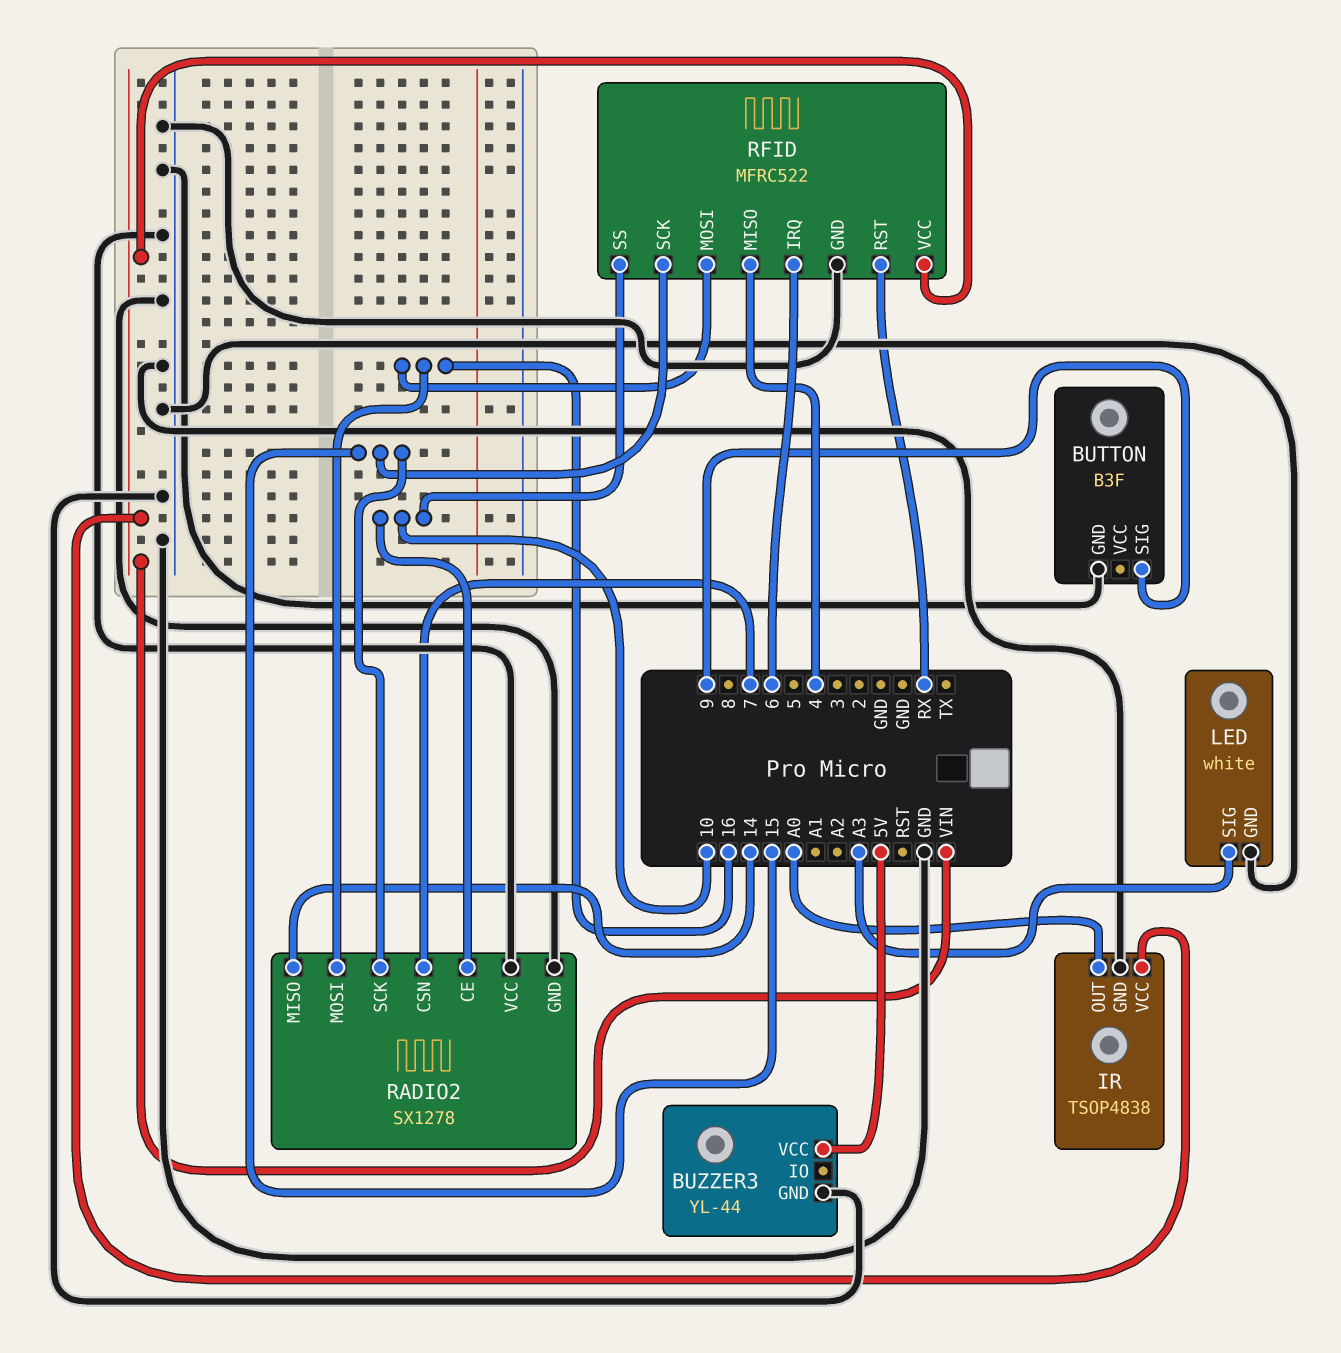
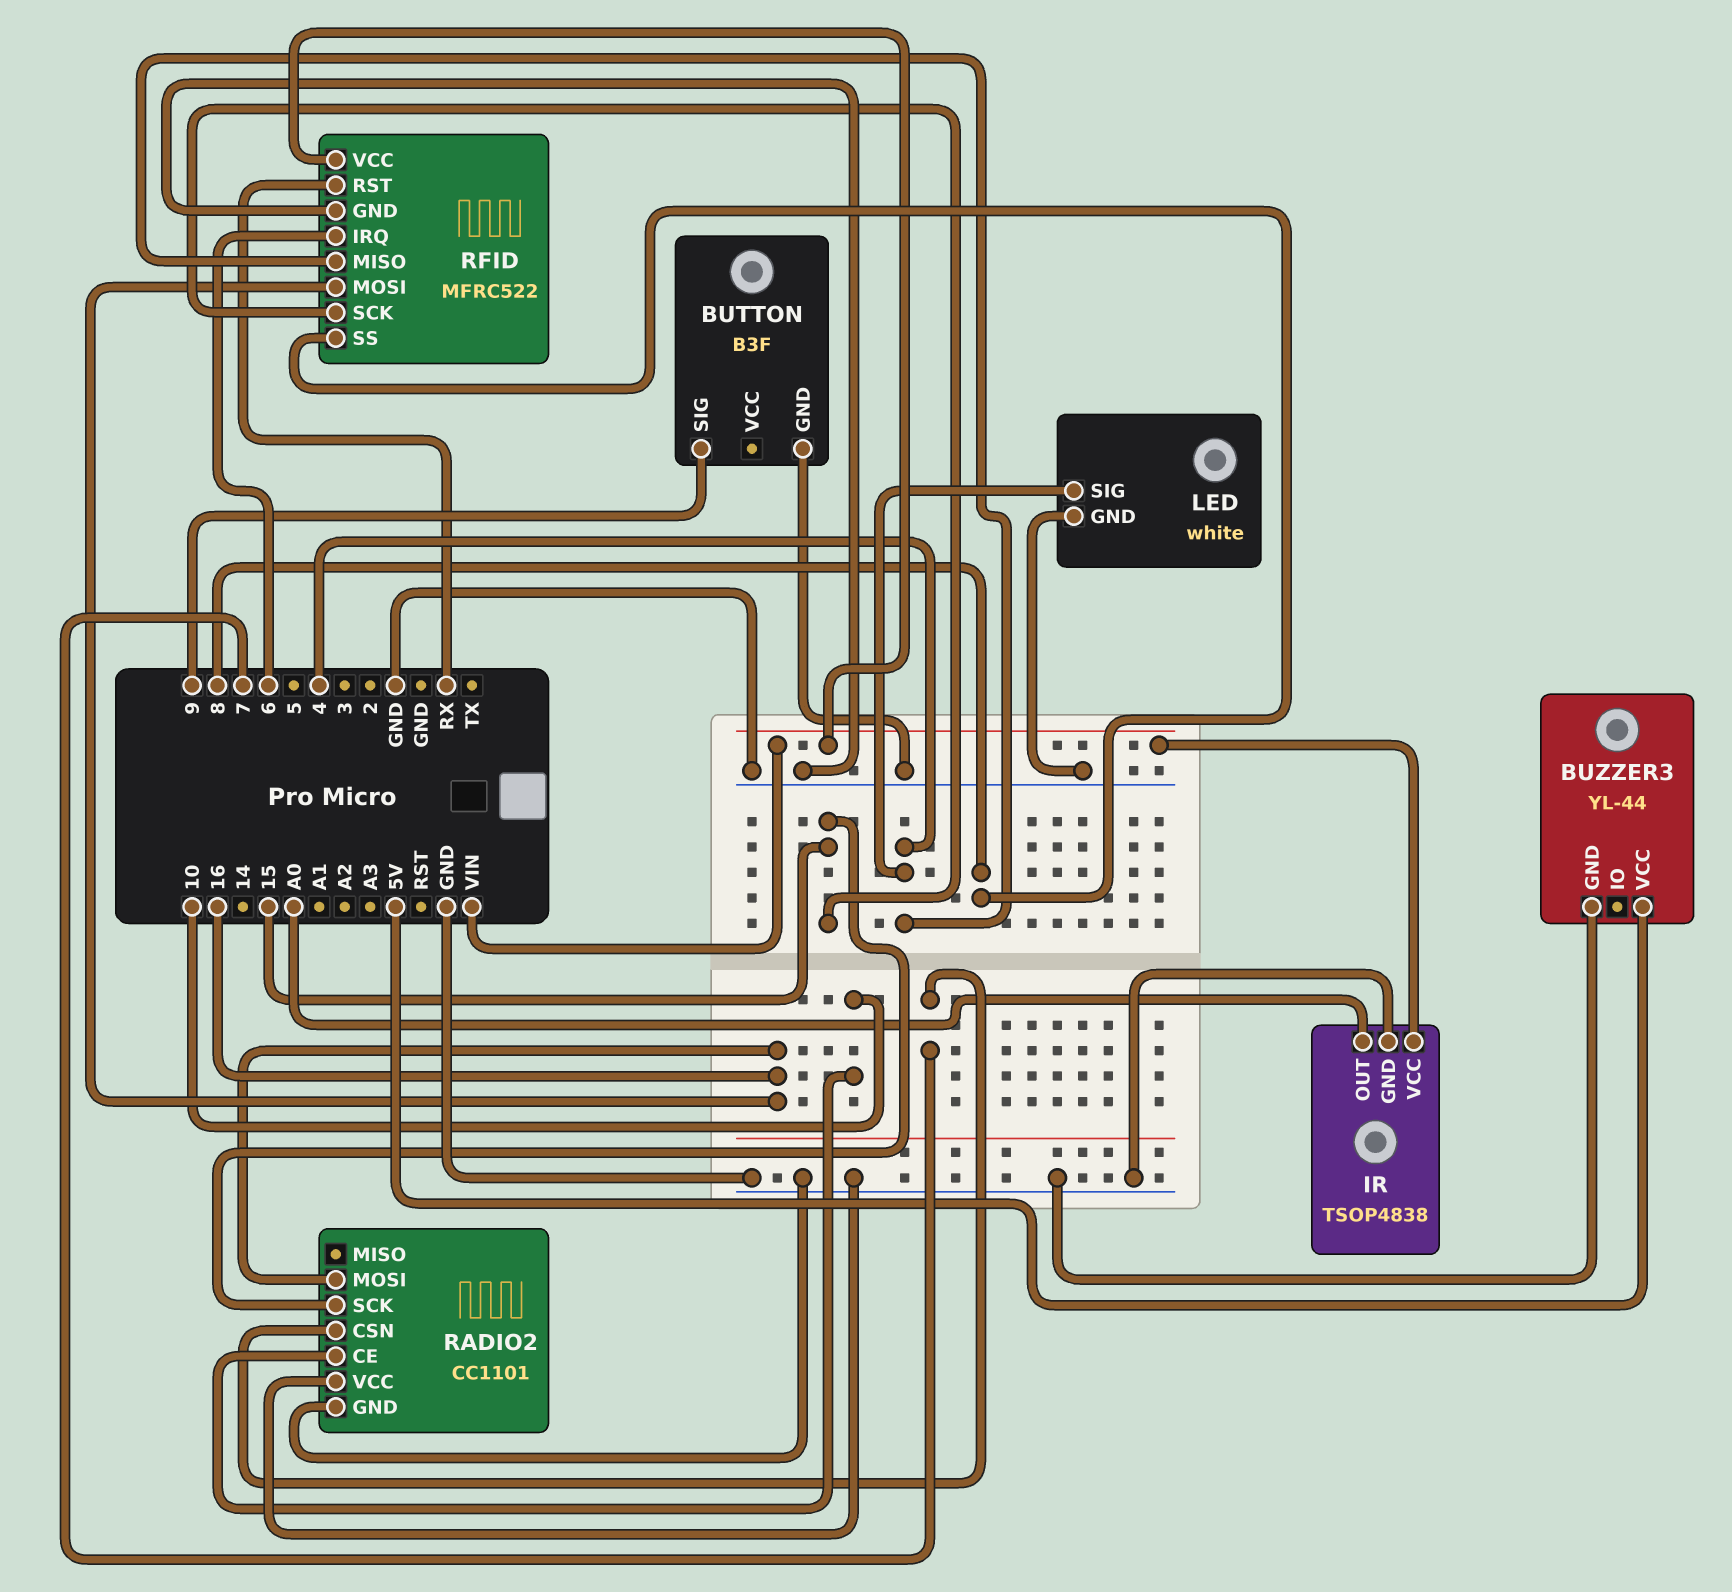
LED pin SIG: A3 -> 4
RADIO2: SX1278 -> CC1101
RADIO2 pin MISO: 14 -> none
RFID pin SS: 10 -> 8

